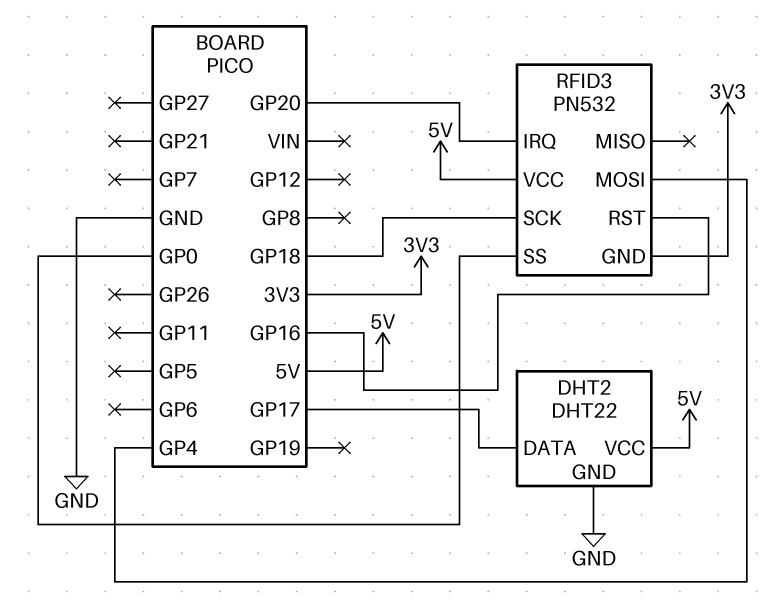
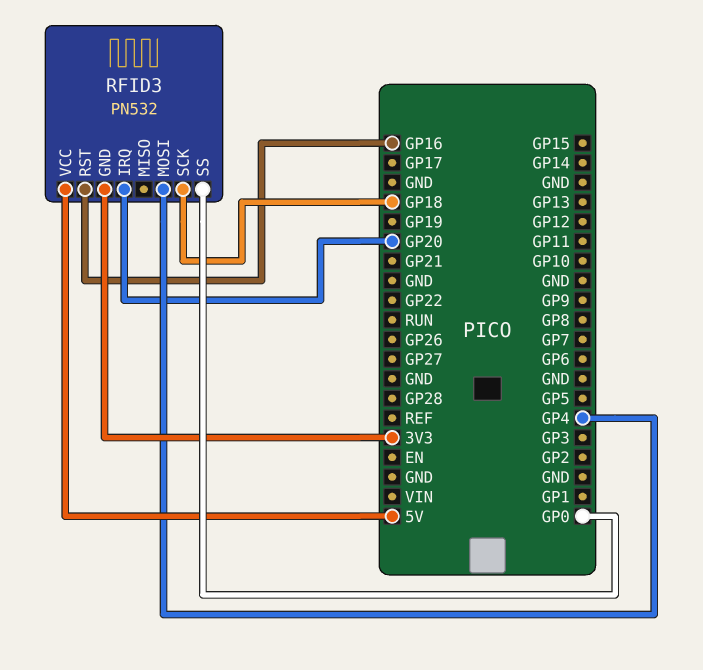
DHT2: DHT22 -> none
DHT2 pin DATA: GP17 -> none
DHT2 pin GND: GND -> none
DHT2 pin VCC: 5V -> none

